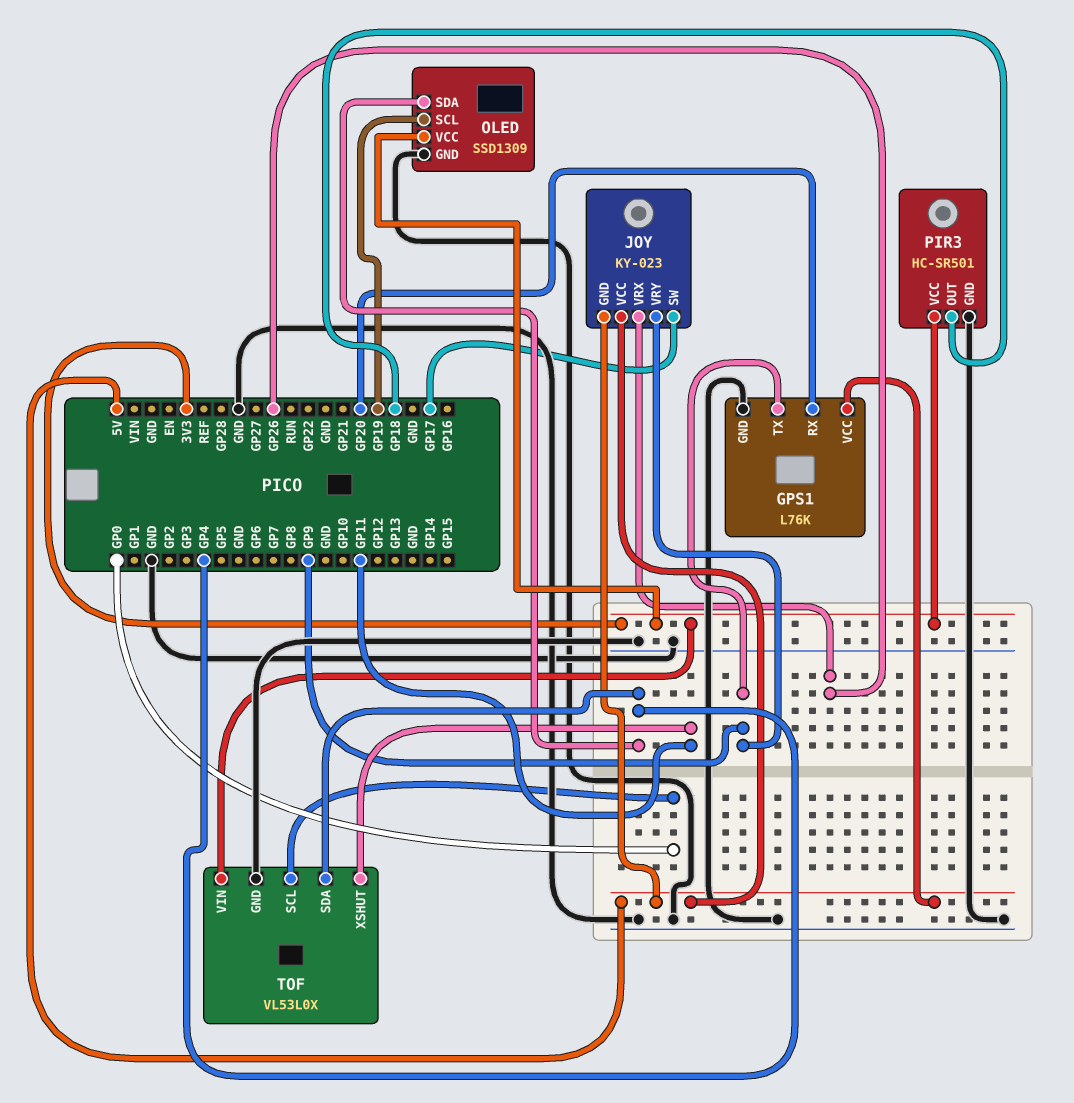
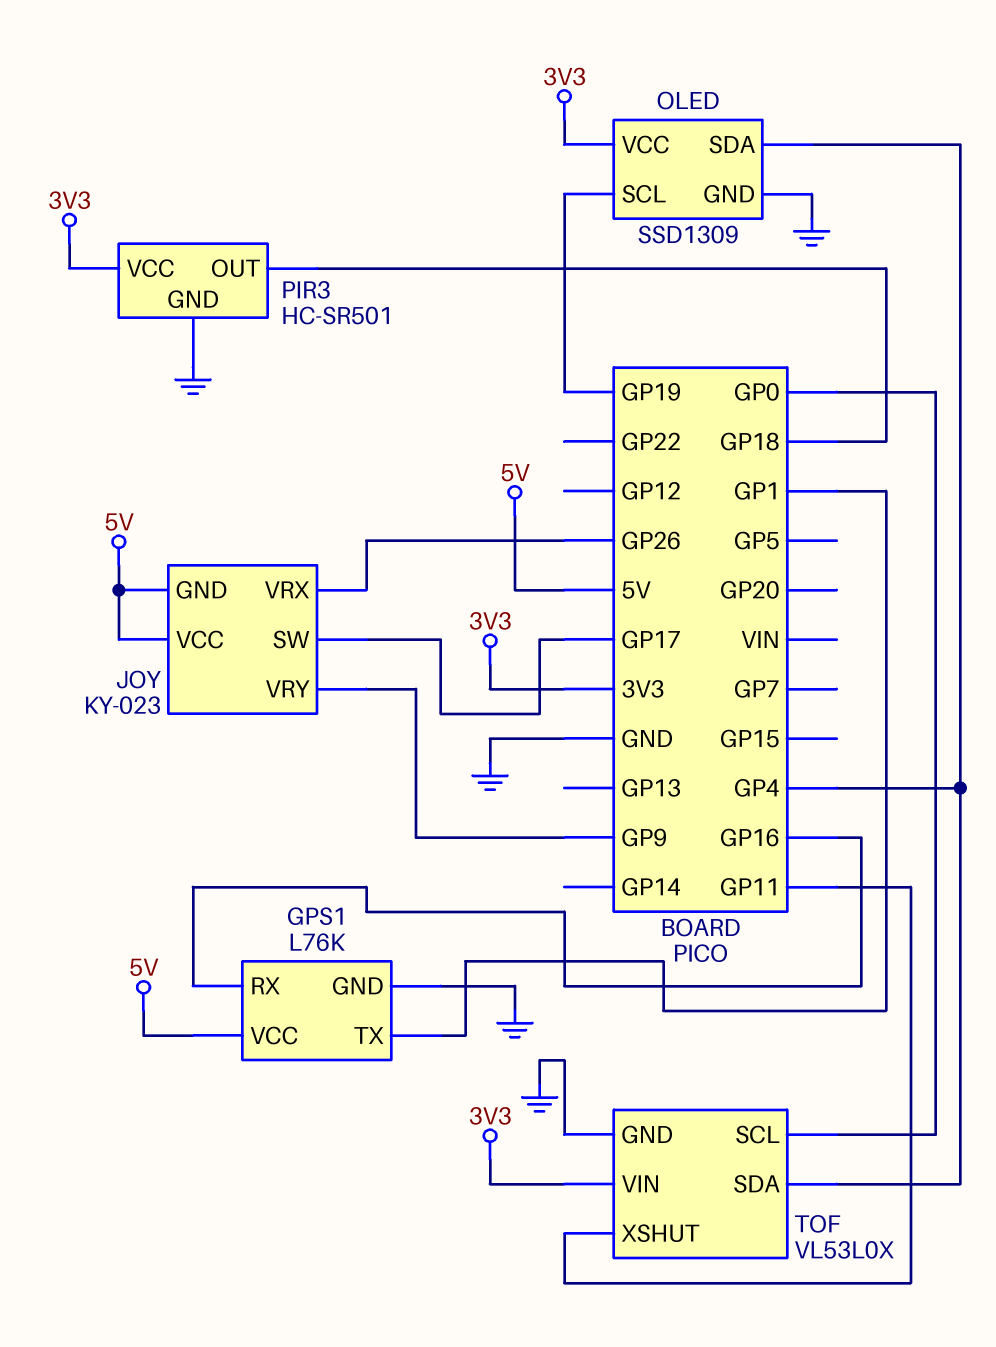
GPS1 pin RX: GP20 -> GP16
GPS1 pin TX: GP9 -> GP1

